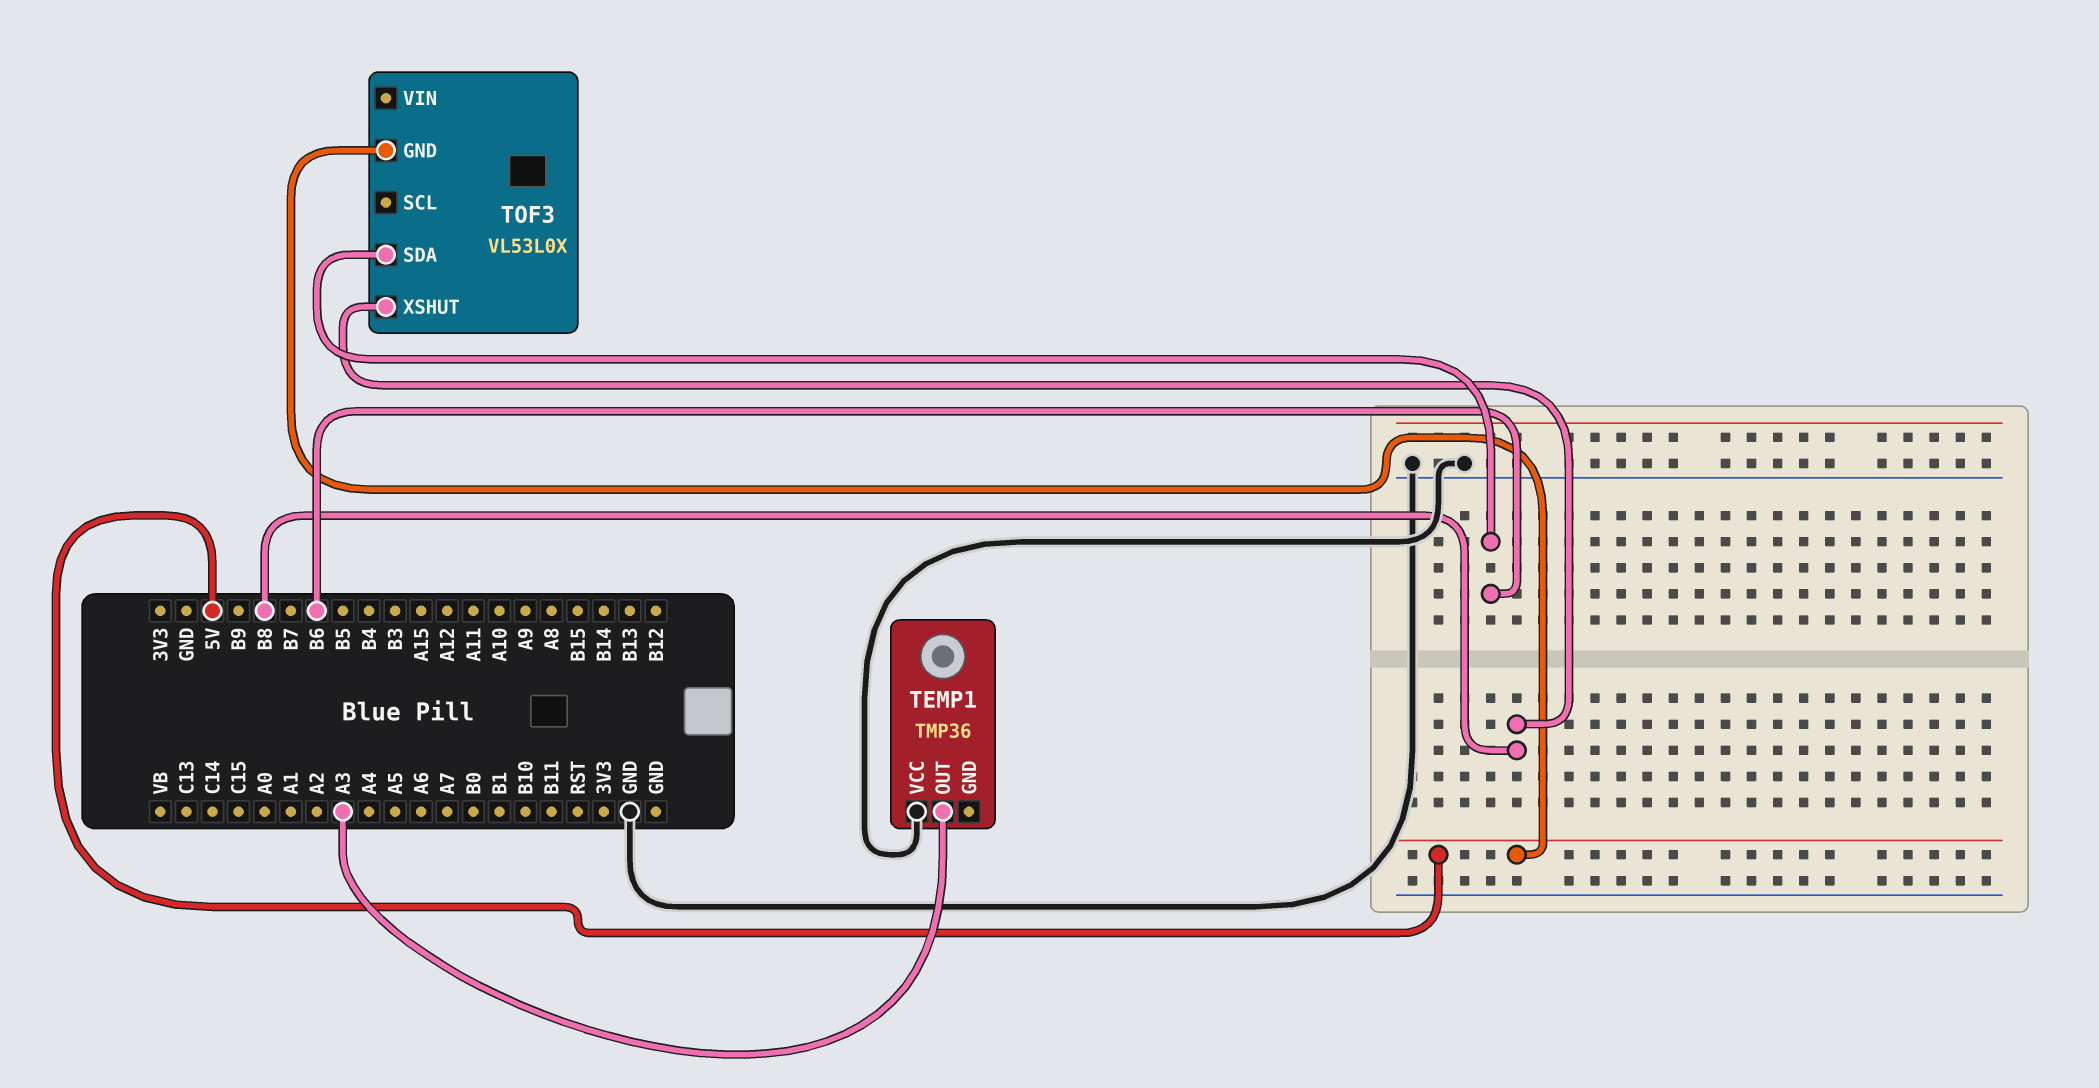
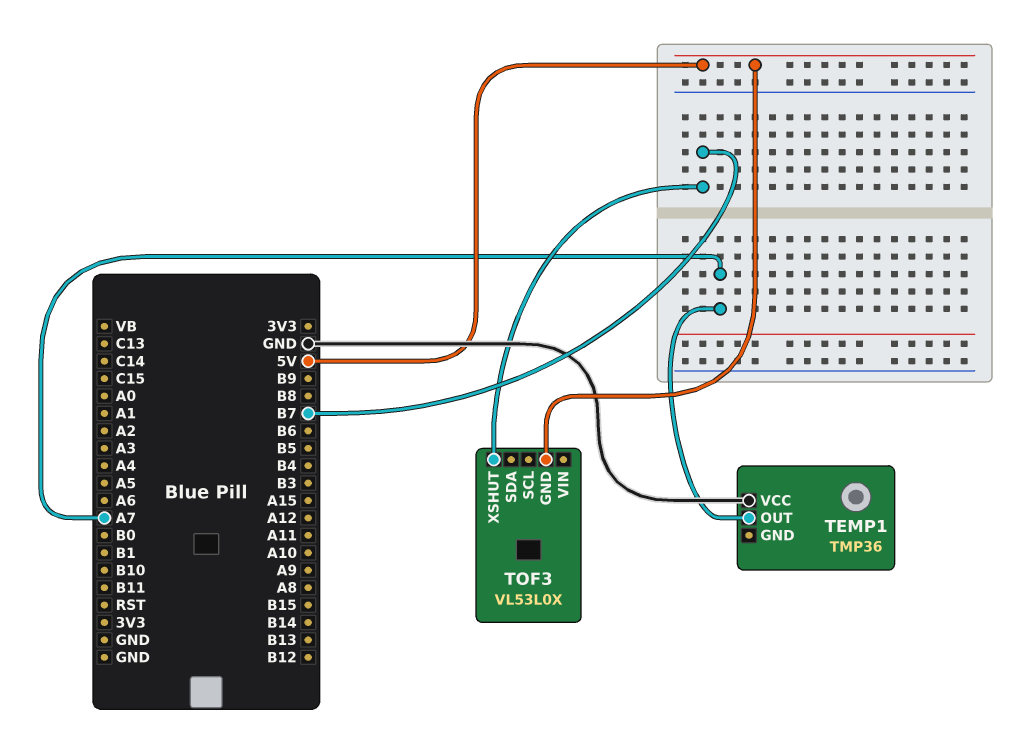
TEMP1 pin OUT: A3 -> A7
TOF3 pin SDA: B6 -> none
TOF3 pin XSHUT: B8 -> B7

